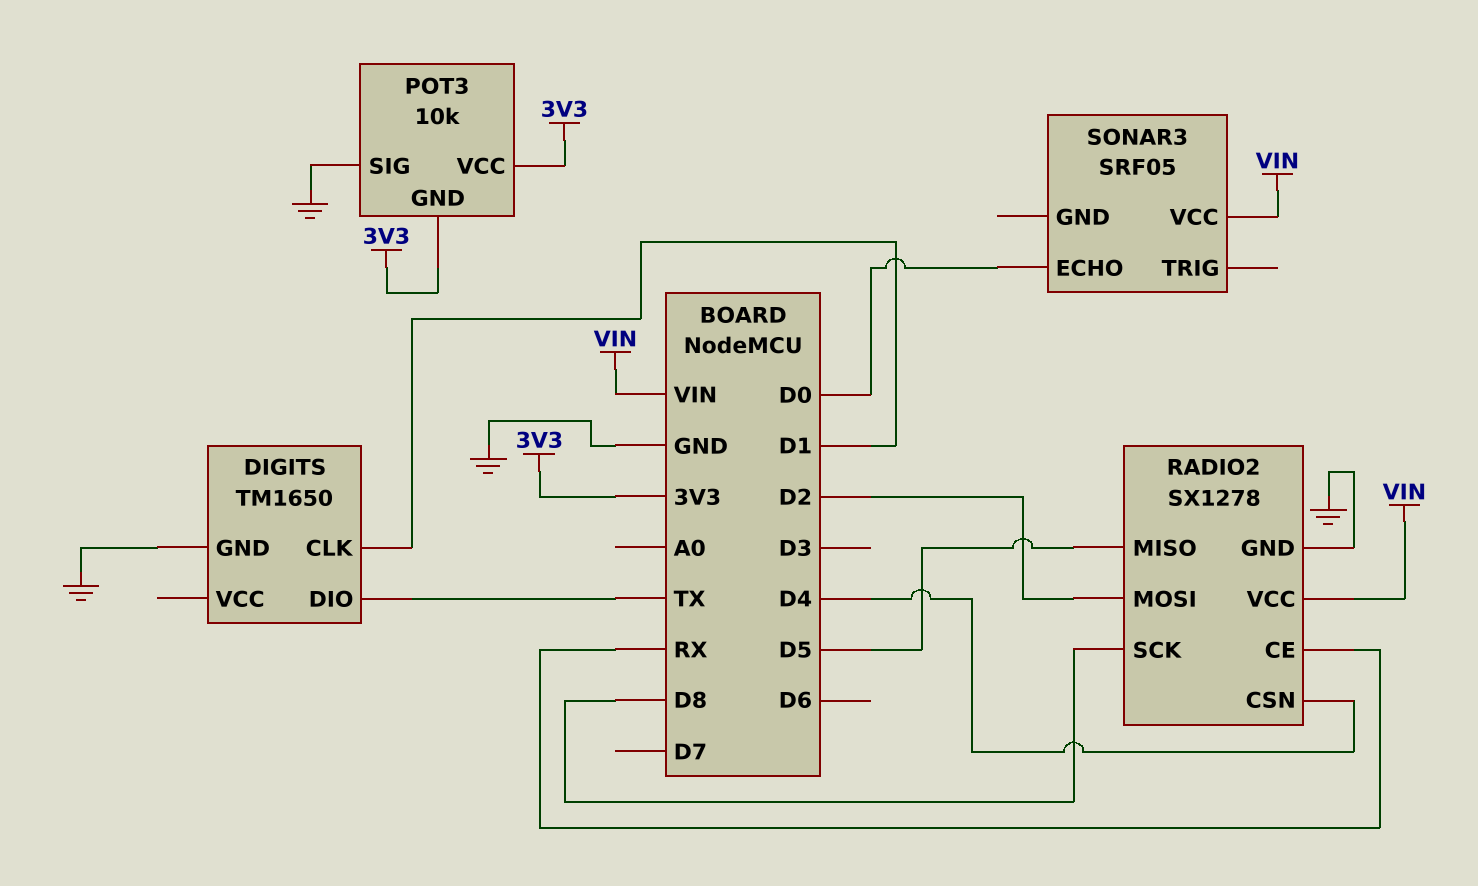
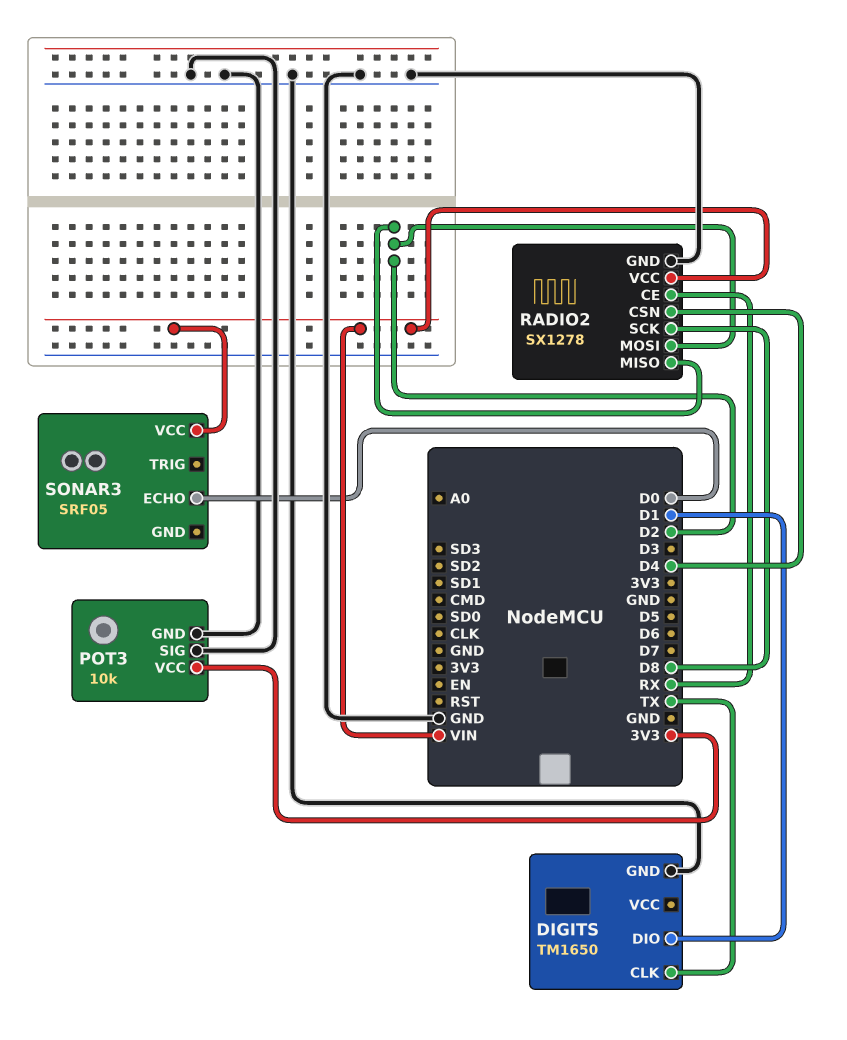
DIGITS pin CLK: D1 -> TX
DIGITS pin DIO: TX -> D1
POT3 pin GND: 3V3 -> GND
RADIO2 pin MISO: D5 -> D2

